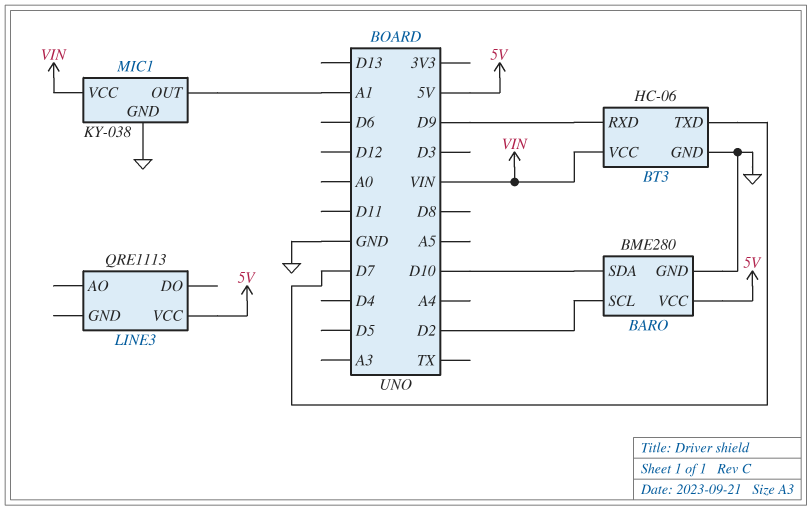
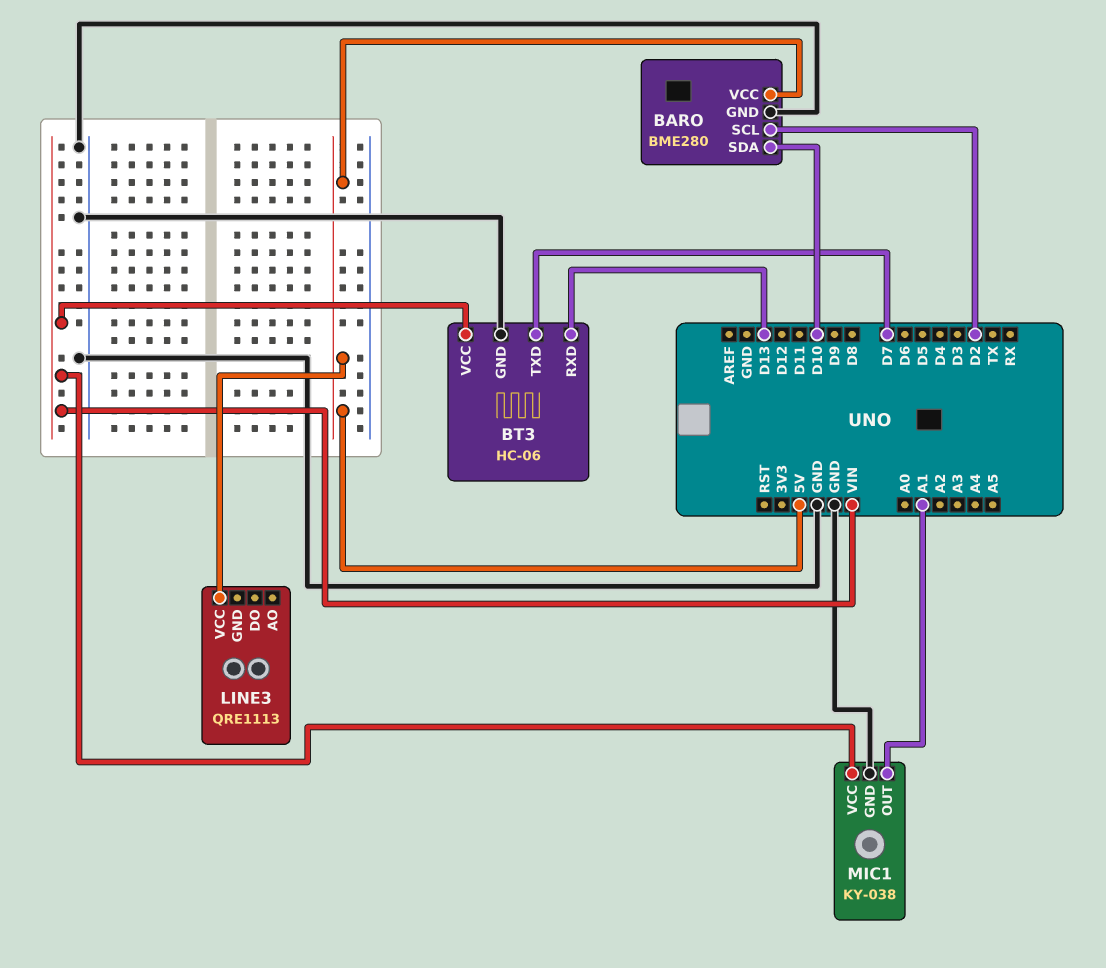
BT3 pin RXD: D9 -> D13

